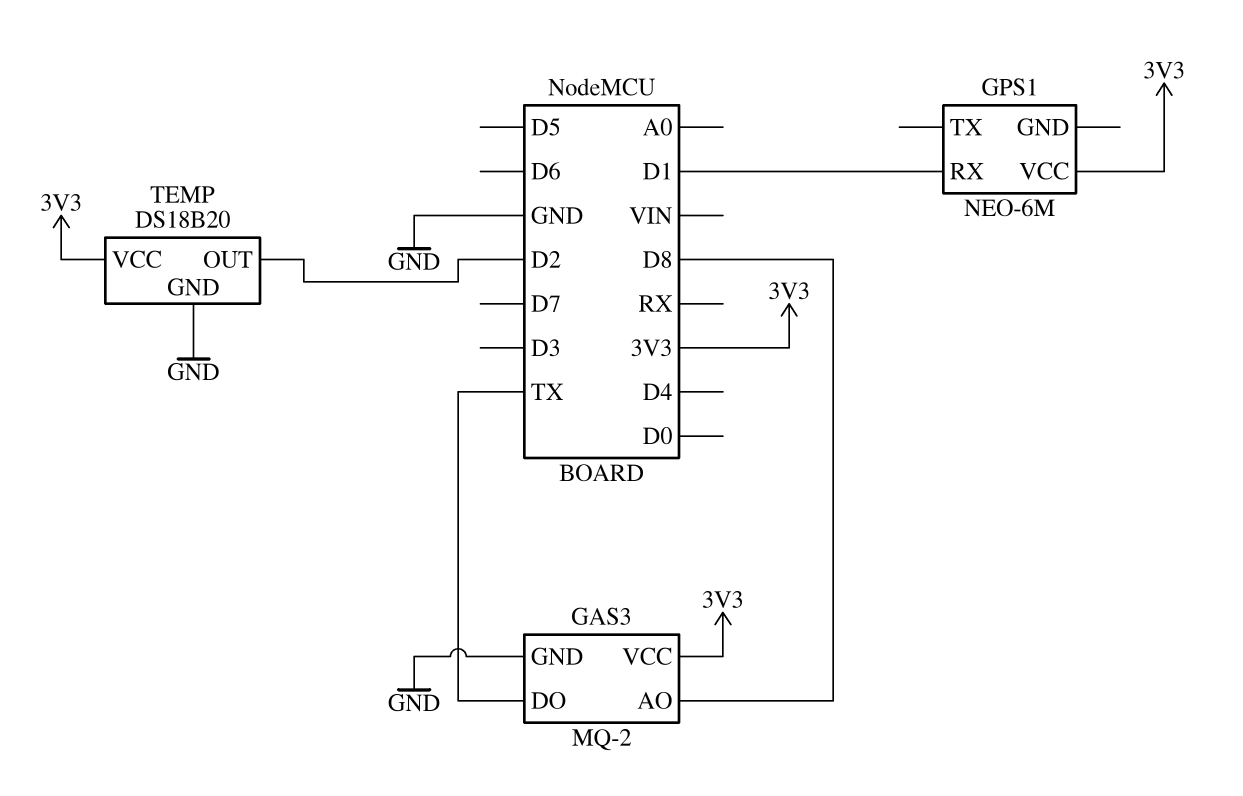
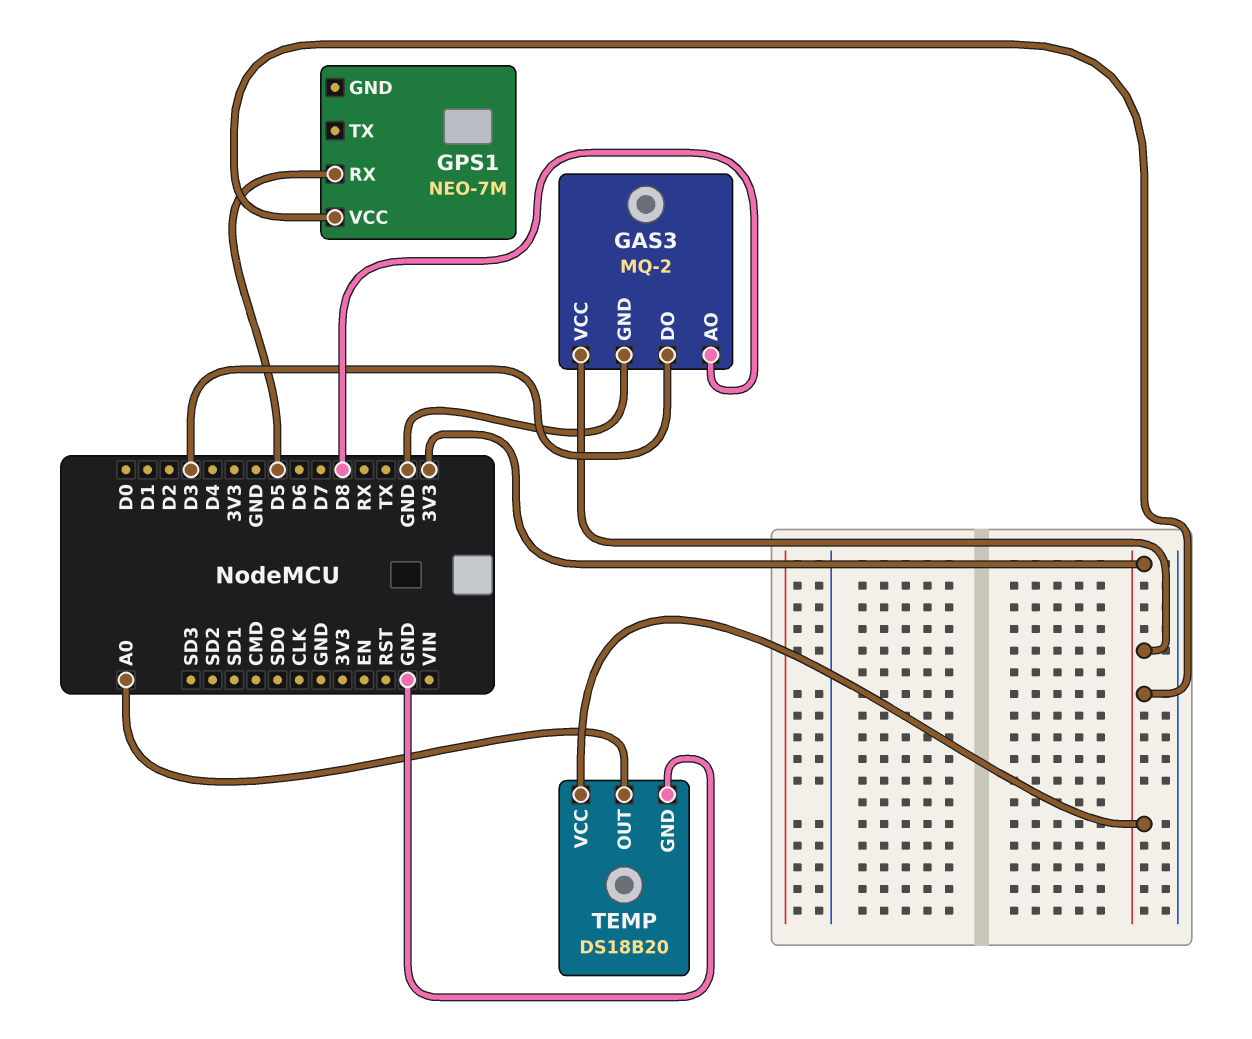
GAS3 pin DO: TX -> D3
GPS1: NEO-6M -> NEO-7M
GPS1 pin RX: D1 -> D5
TEMP pin OUT: D2 -> A0

